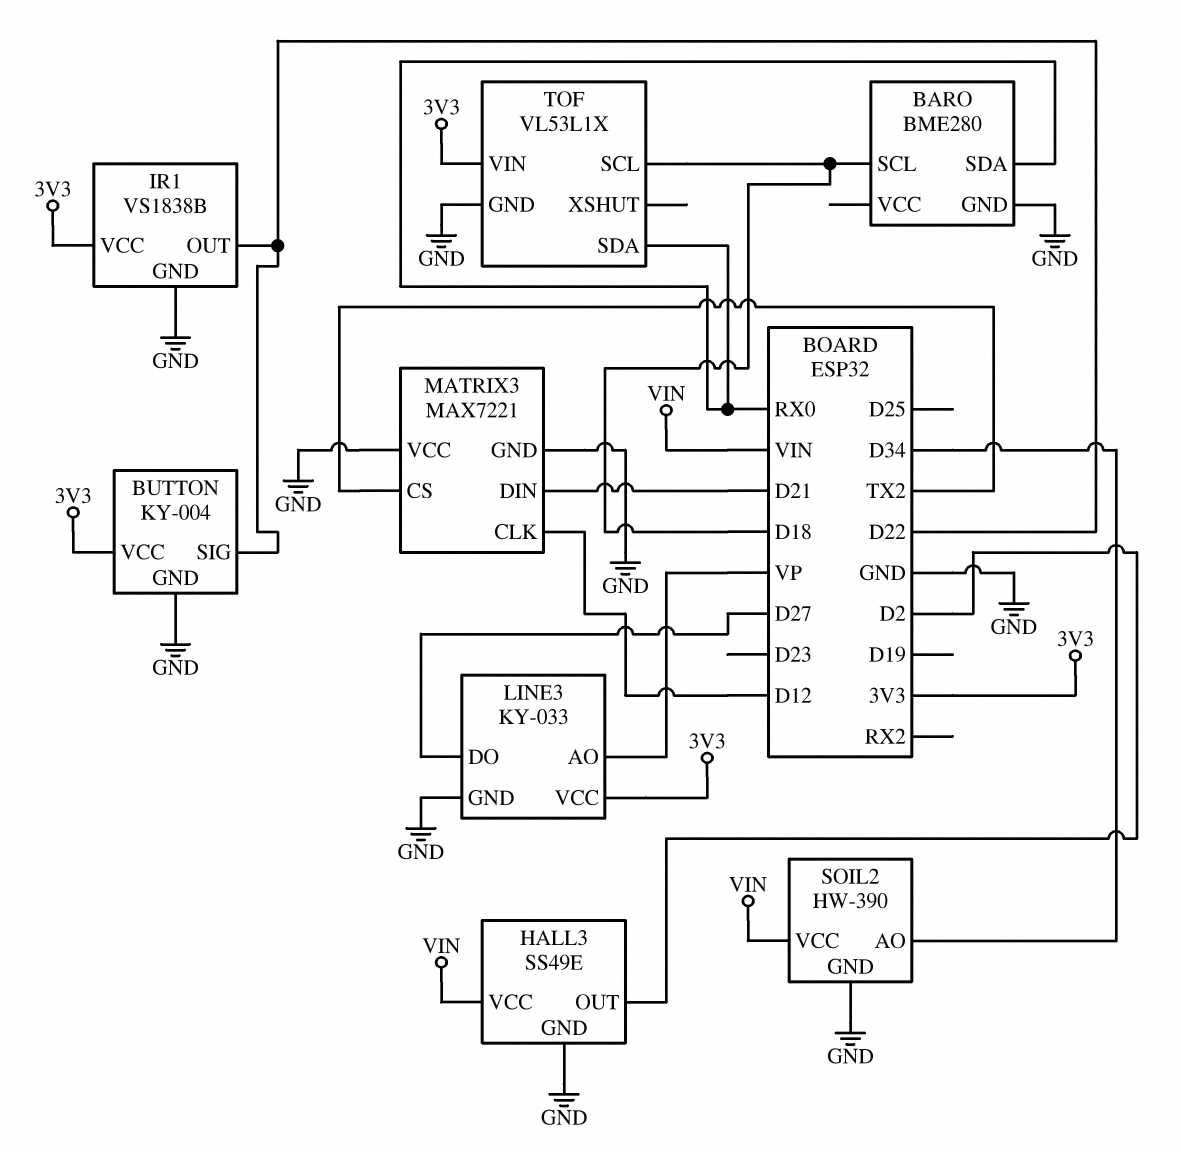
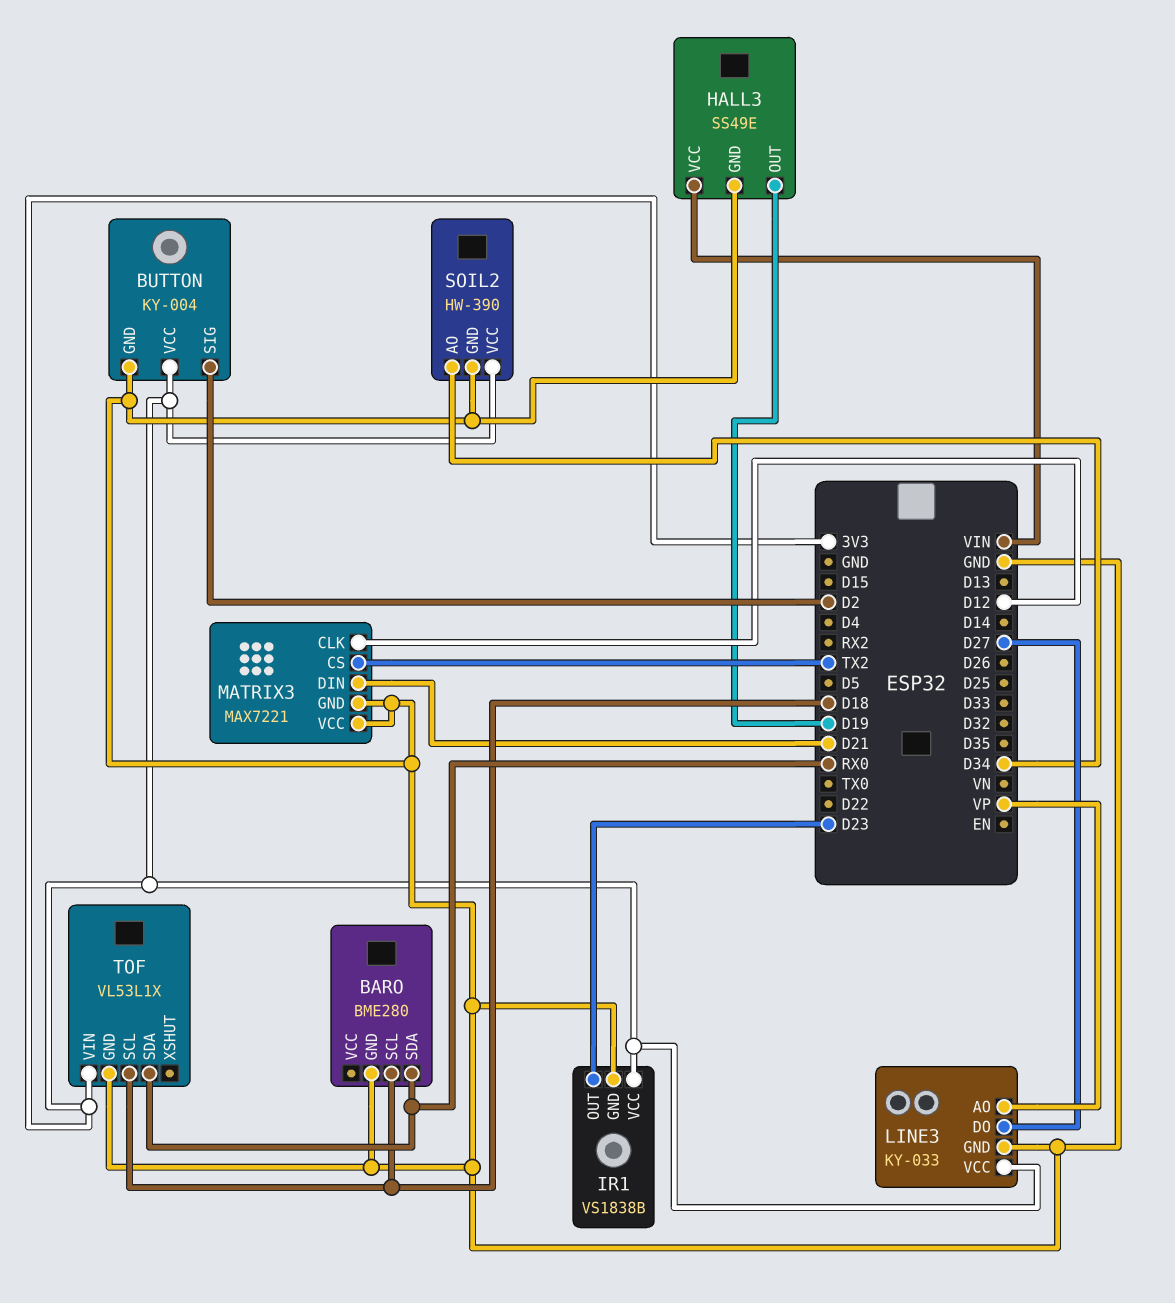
BUTTON pin SIG: D22 -> D2
HALL3 pin OUT: D2 -> D19
IR1 pin OUT: D22 -> D23
SOIL2 pin VCC: VIN -> 3V3

